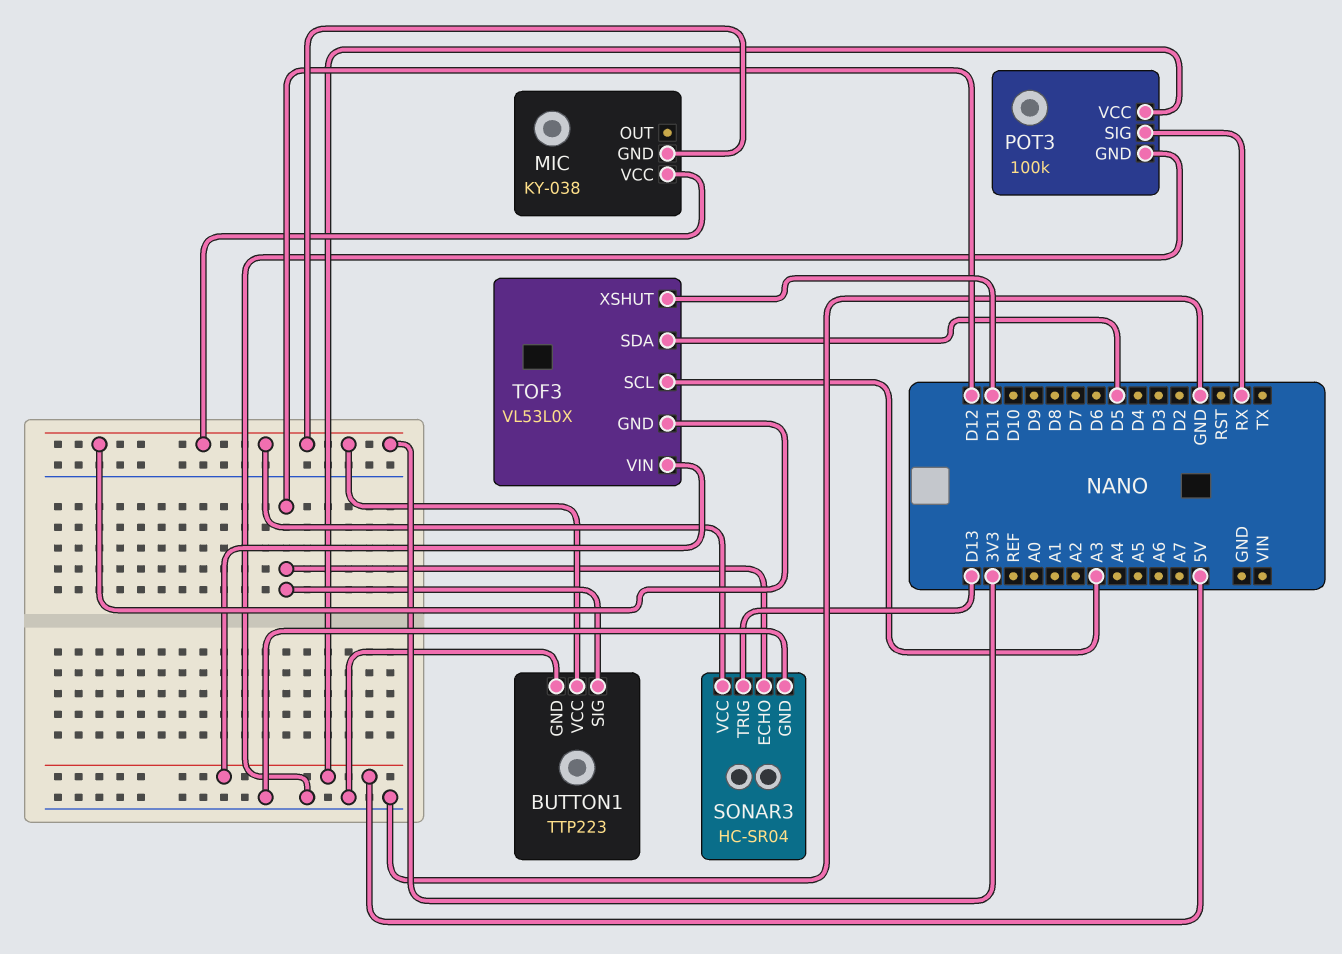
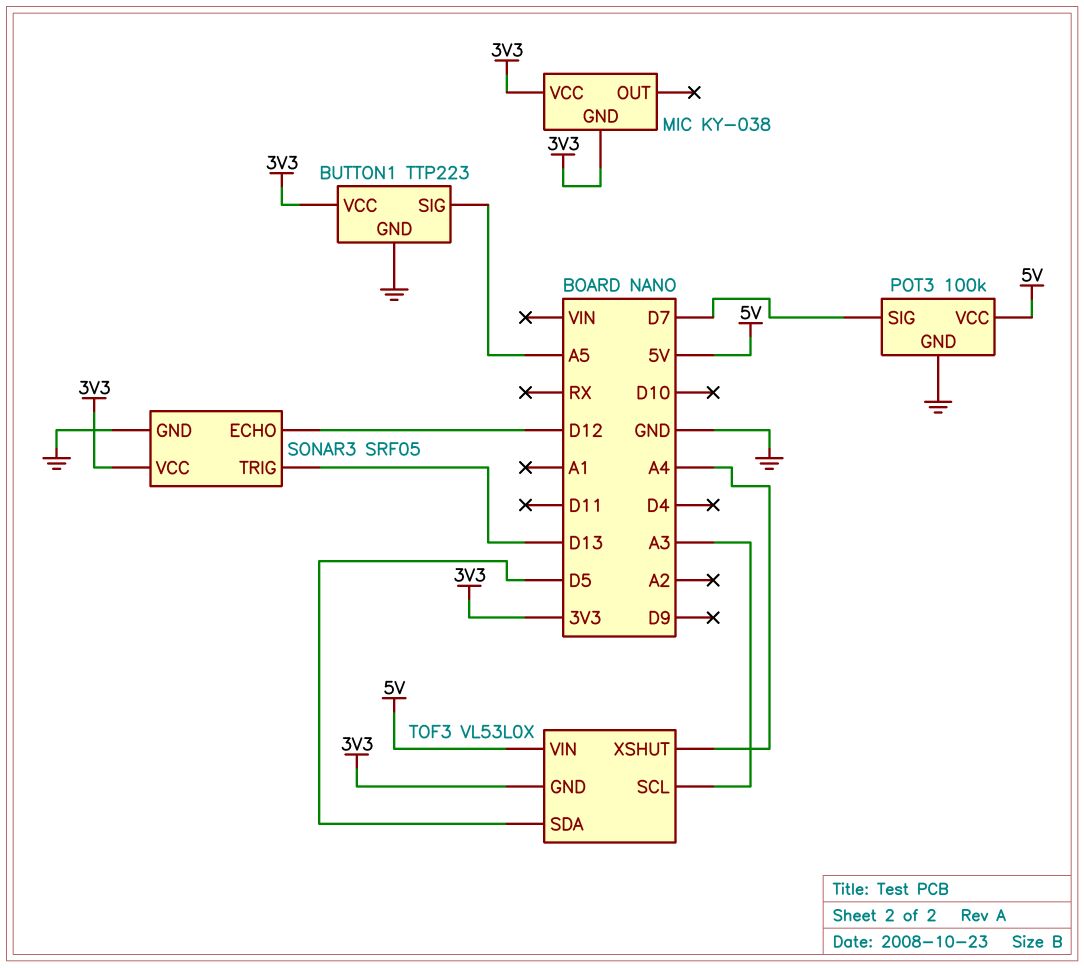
BUTTON1 pin SIG: D12 -> A5
POT3 pin SIG: RX -> D7
SONAR3: HC-SR04 -> SRF05
TOF3 pin XSHUT: D11 -> A4

